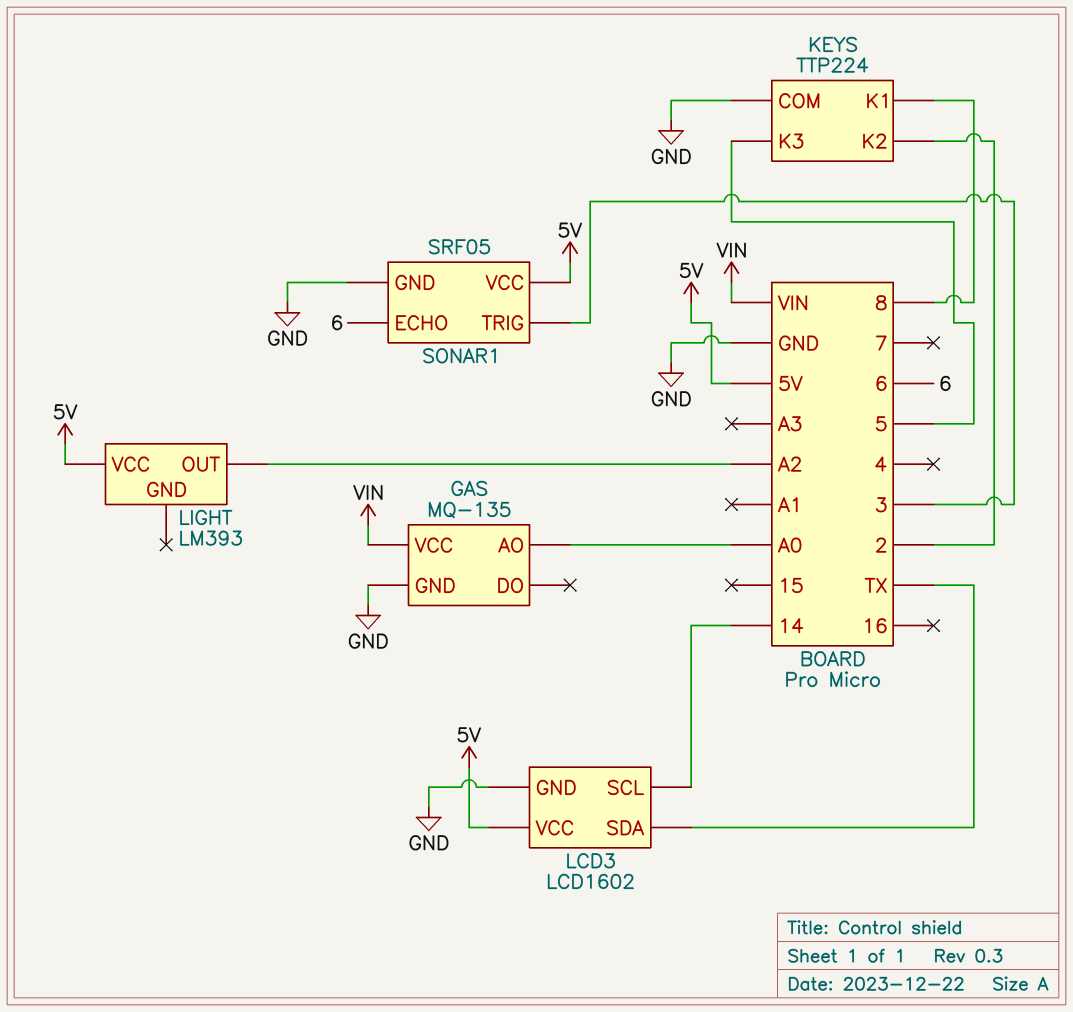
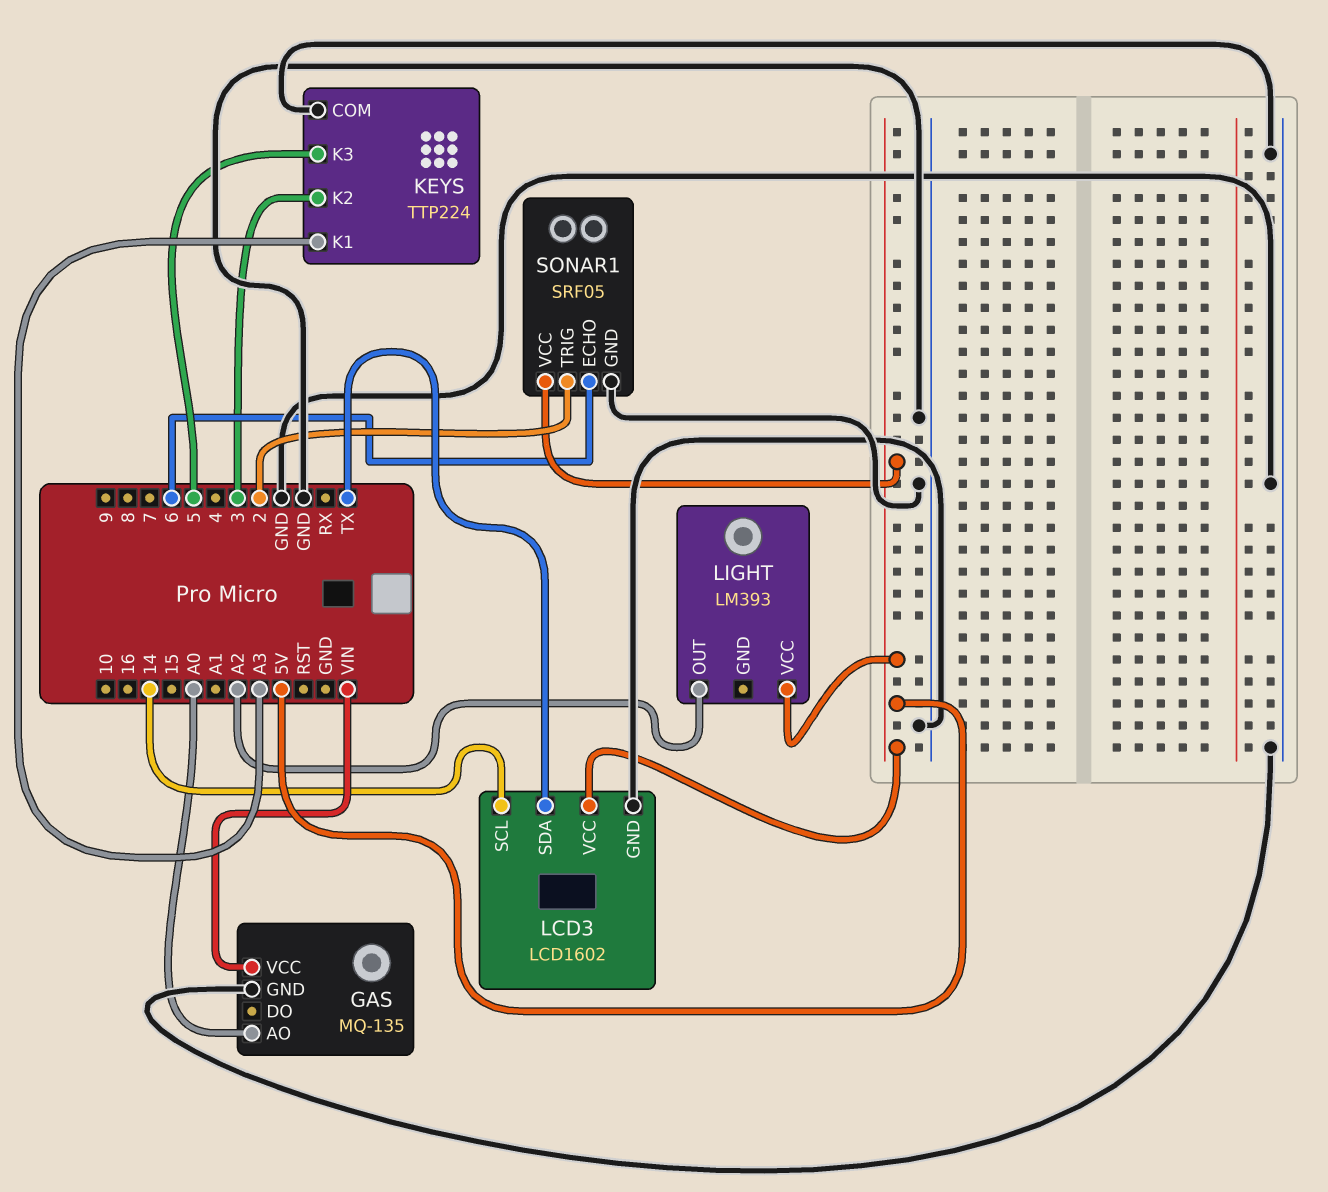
KEYS pin K1: 8 -> A3
KEYS pin K2: 2 -> 3
SONAR1 pin TRIG: 3 -> 2

